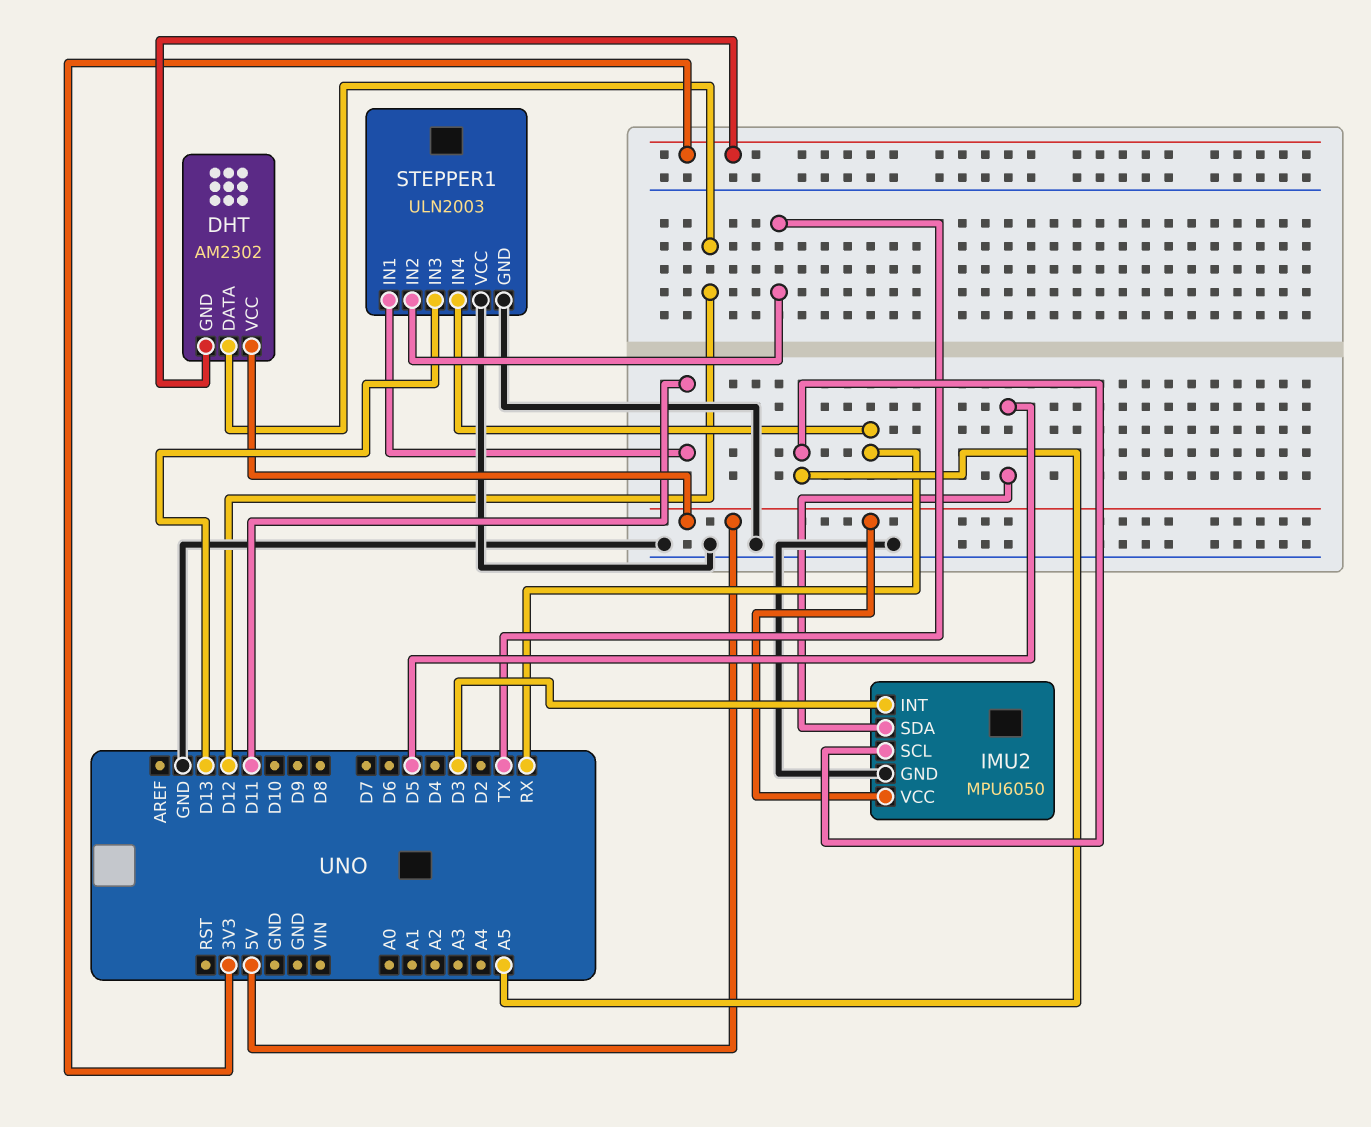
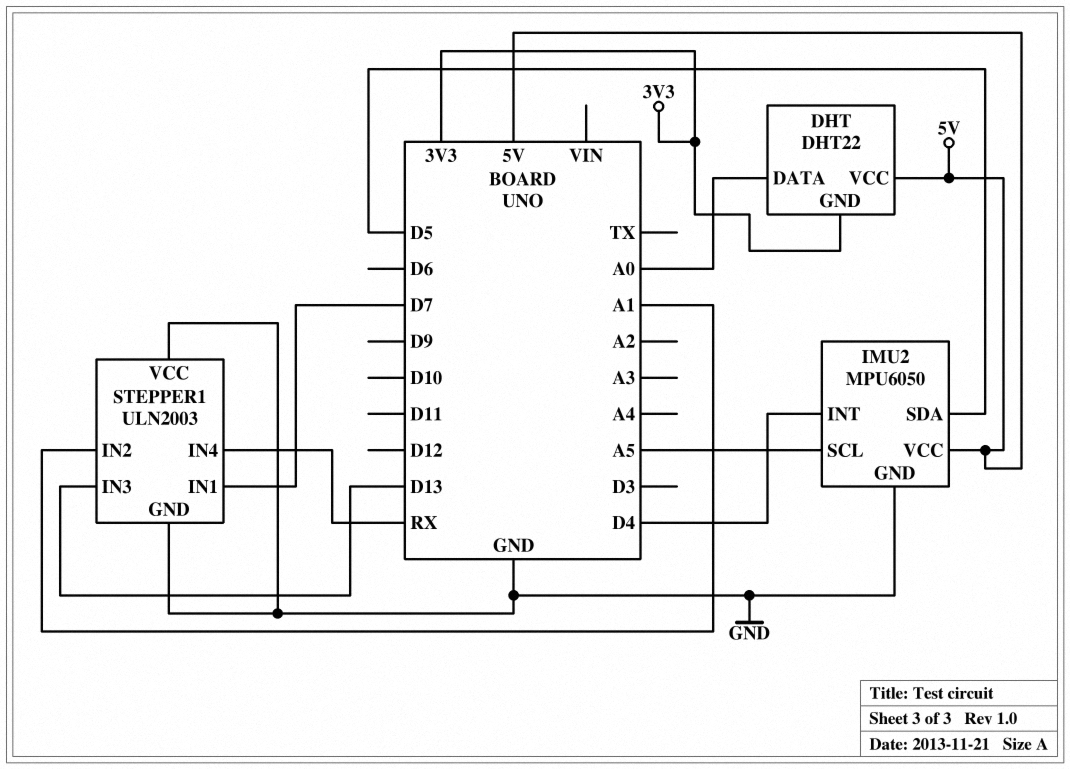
DHT: AM2302 -> DHT22
DHT pin DATA: D12 -> A0
IMU2 pin INT: D3 -> D4
STEPPER1 pin IN1: D11 -> D7
STEPPER1 pin IN2: TX -> A1

